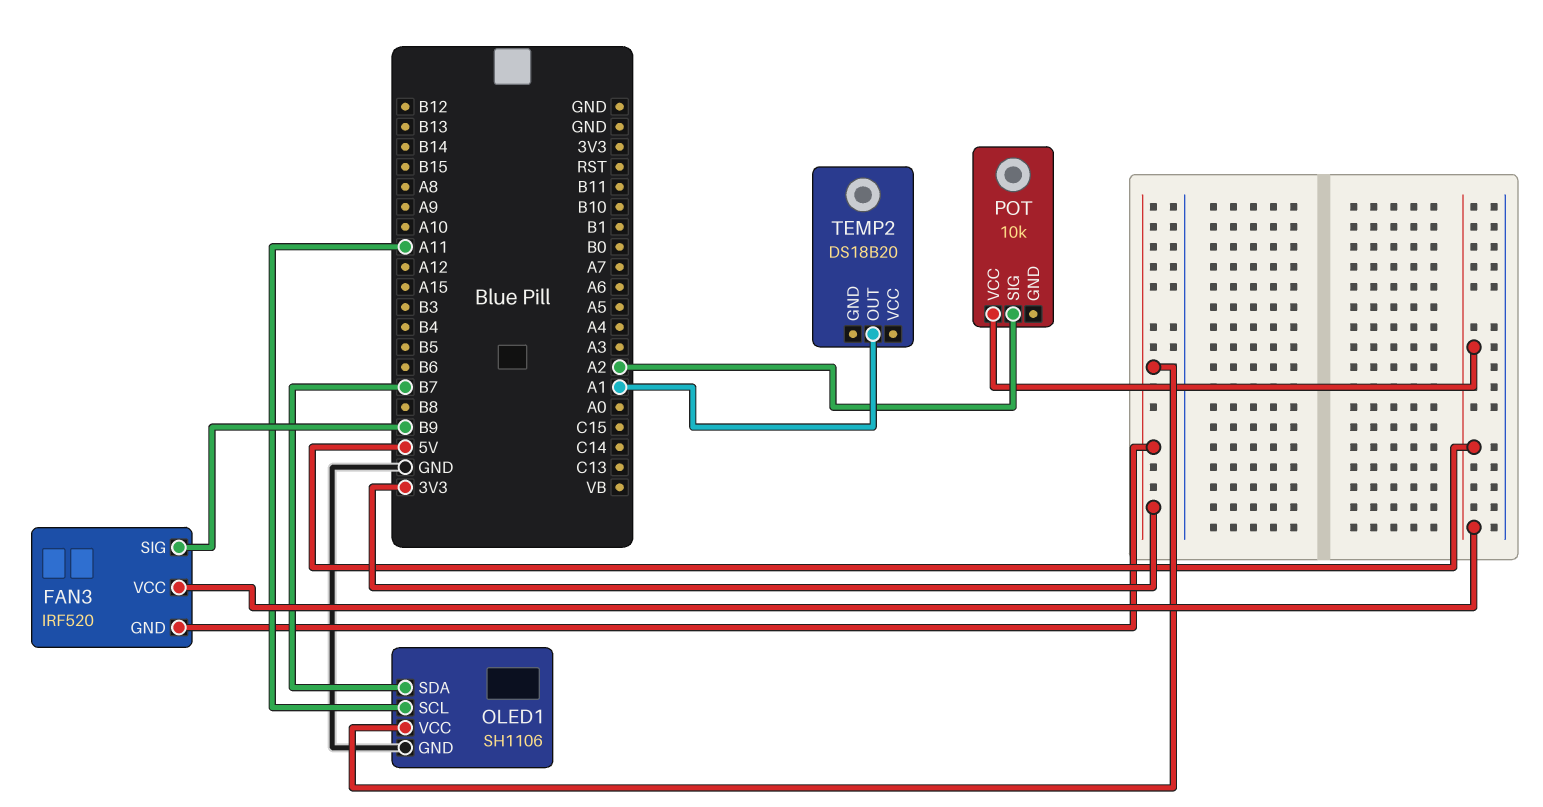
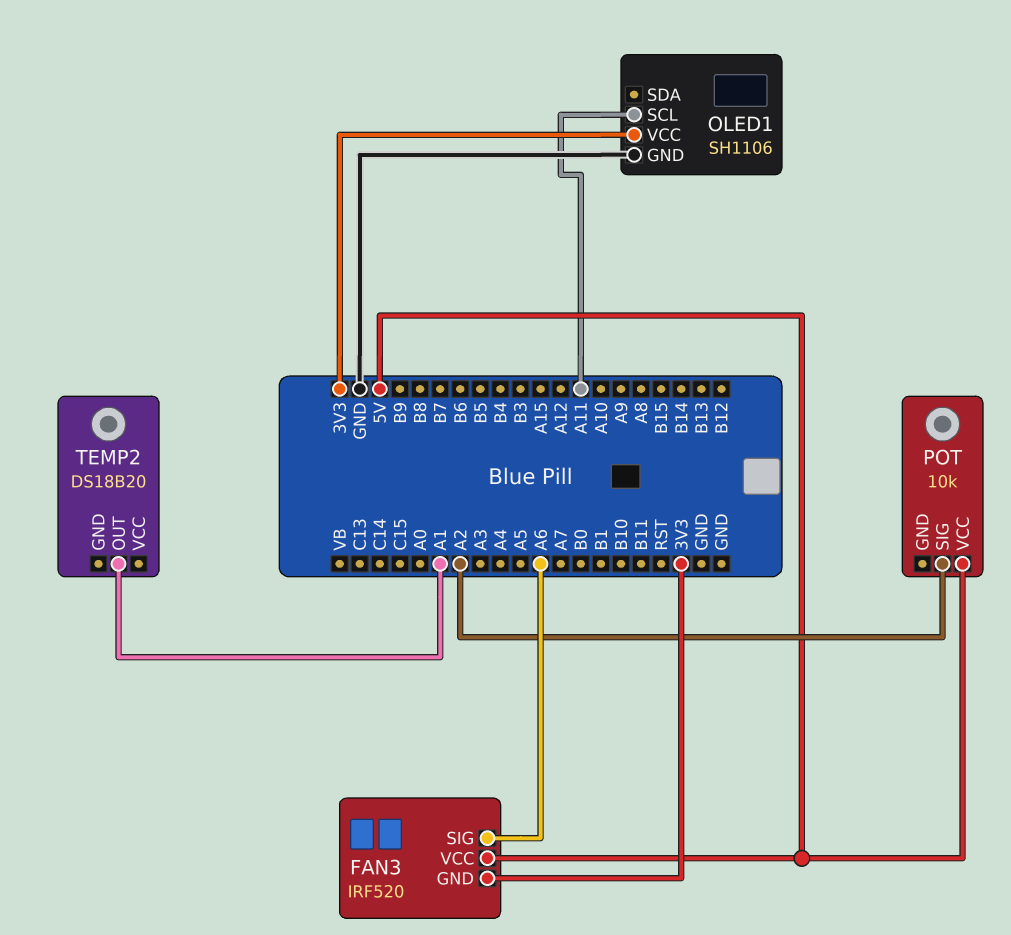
FAN3 pin SIG: B9 -> A6
OLED1 pin SDA: B7 -> none

